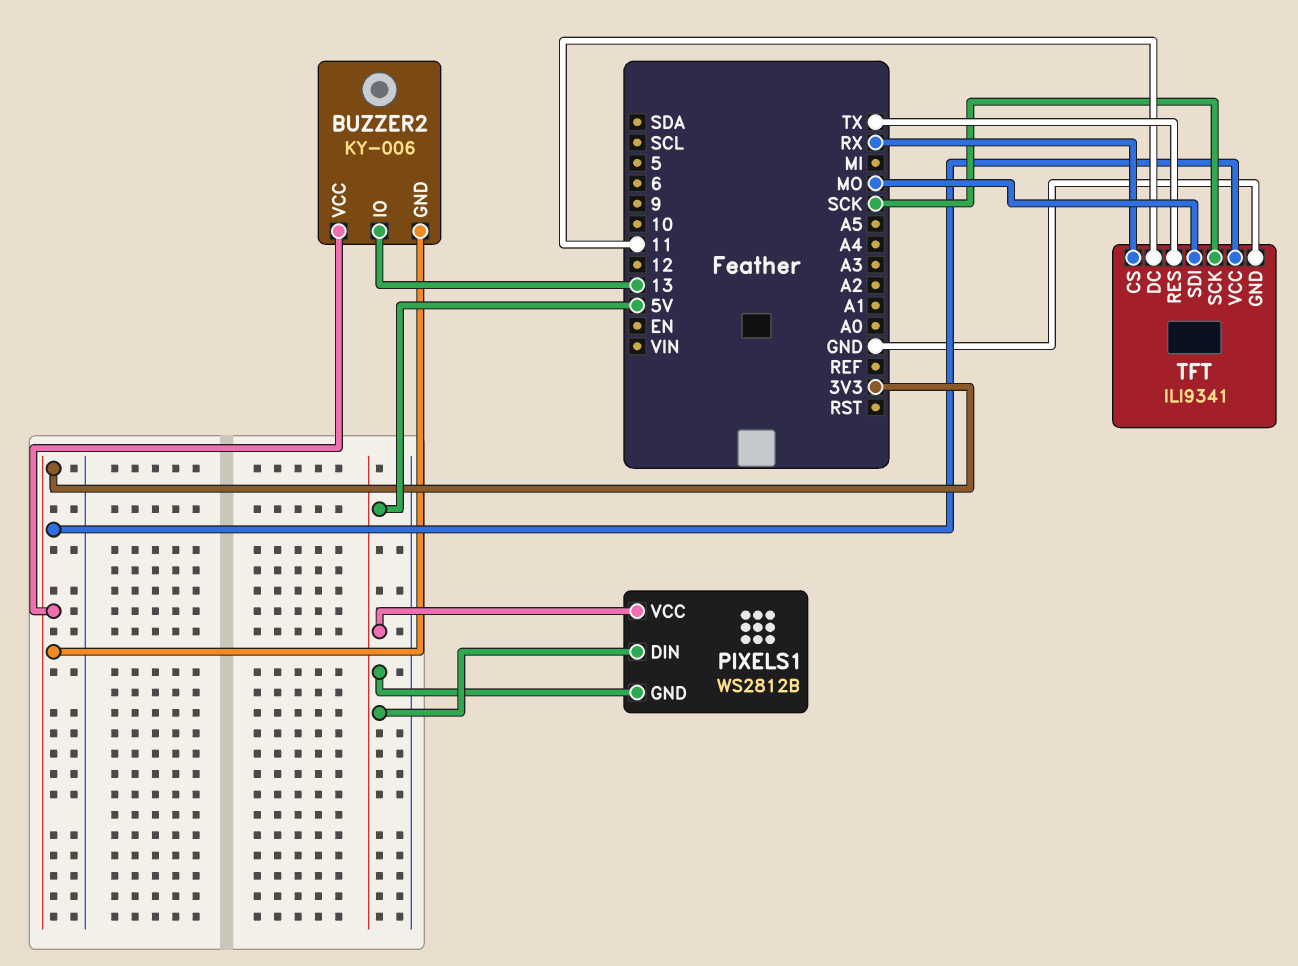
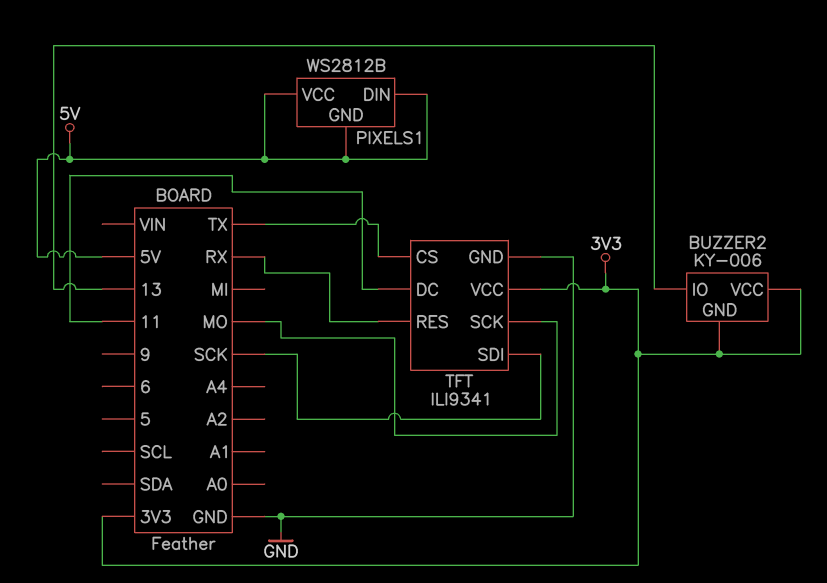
TFT pin CS: RX -> TX
TFT pin RES: TX -> RX
TFT pin SCK: SCK -> MO
TFT pin SDI: MO -> SCK

